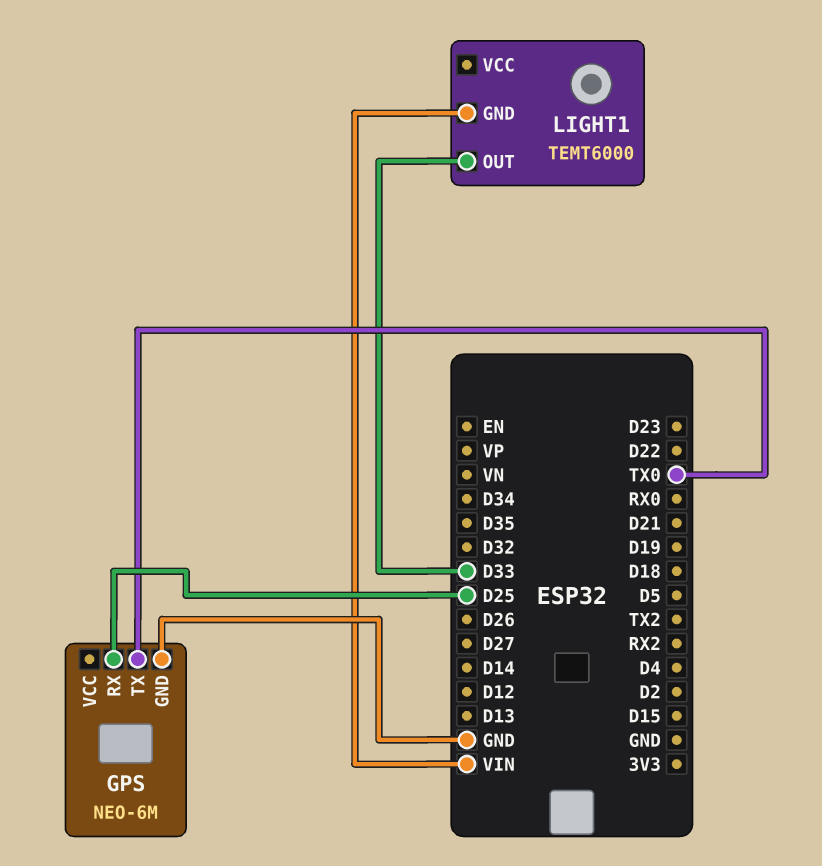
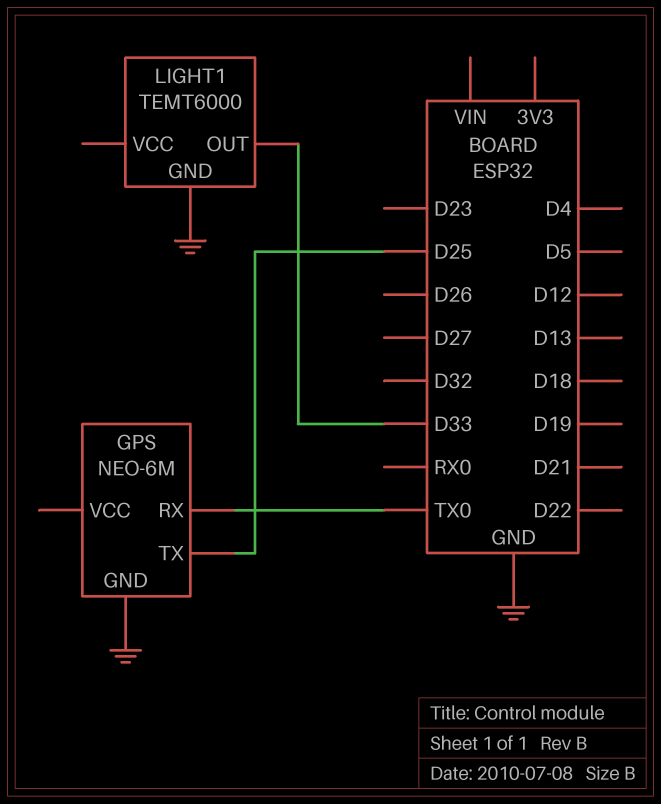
GPS pin RX: D25 -> TX0
GPS pin TX: TX0 -> D25
LIGHT1 pin GND: VIN -> GND

